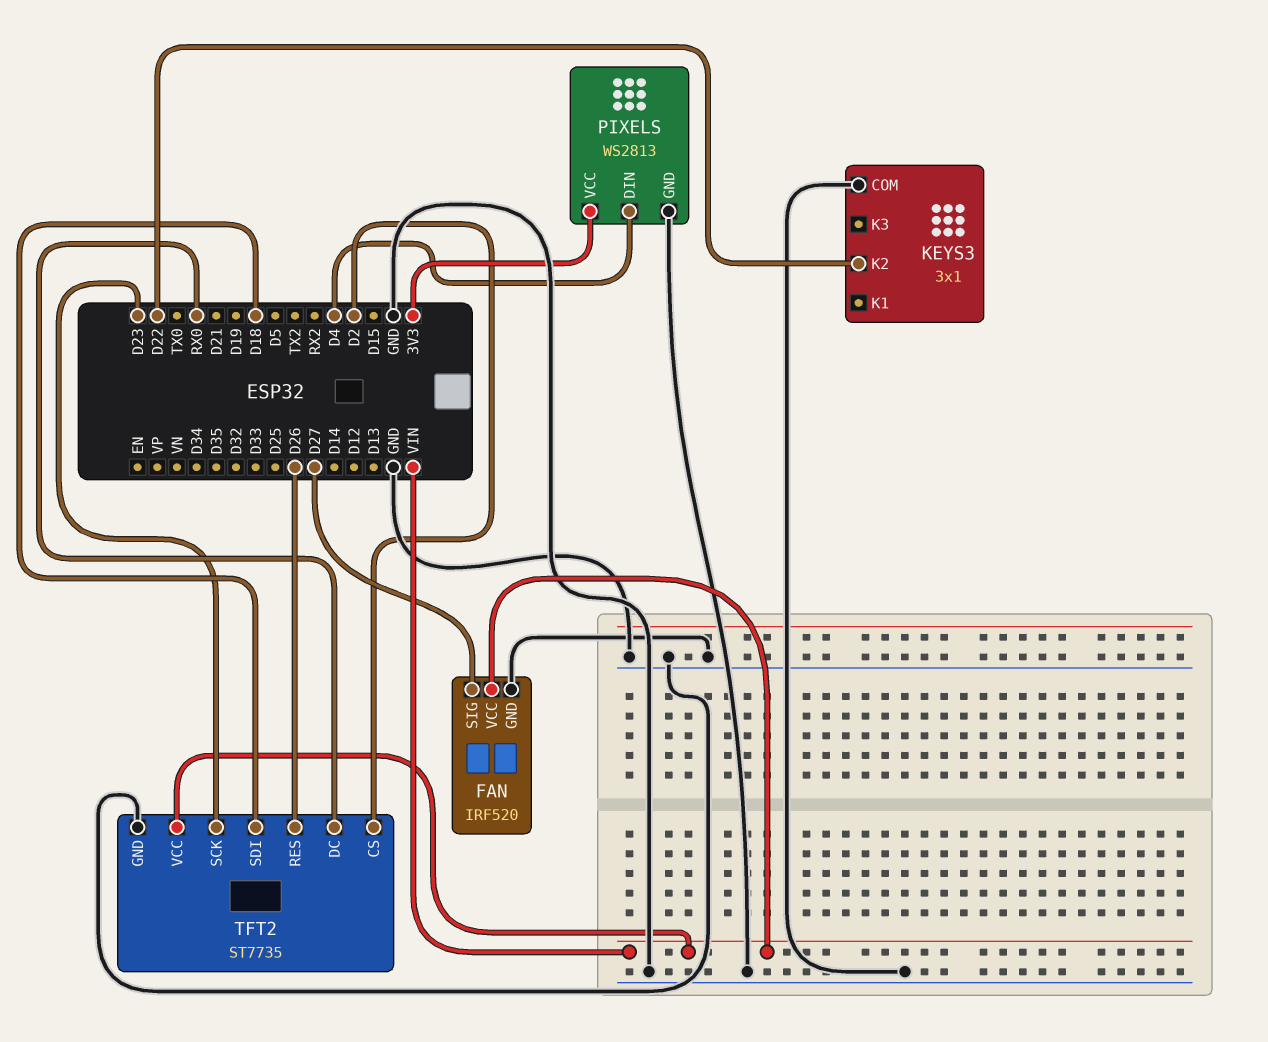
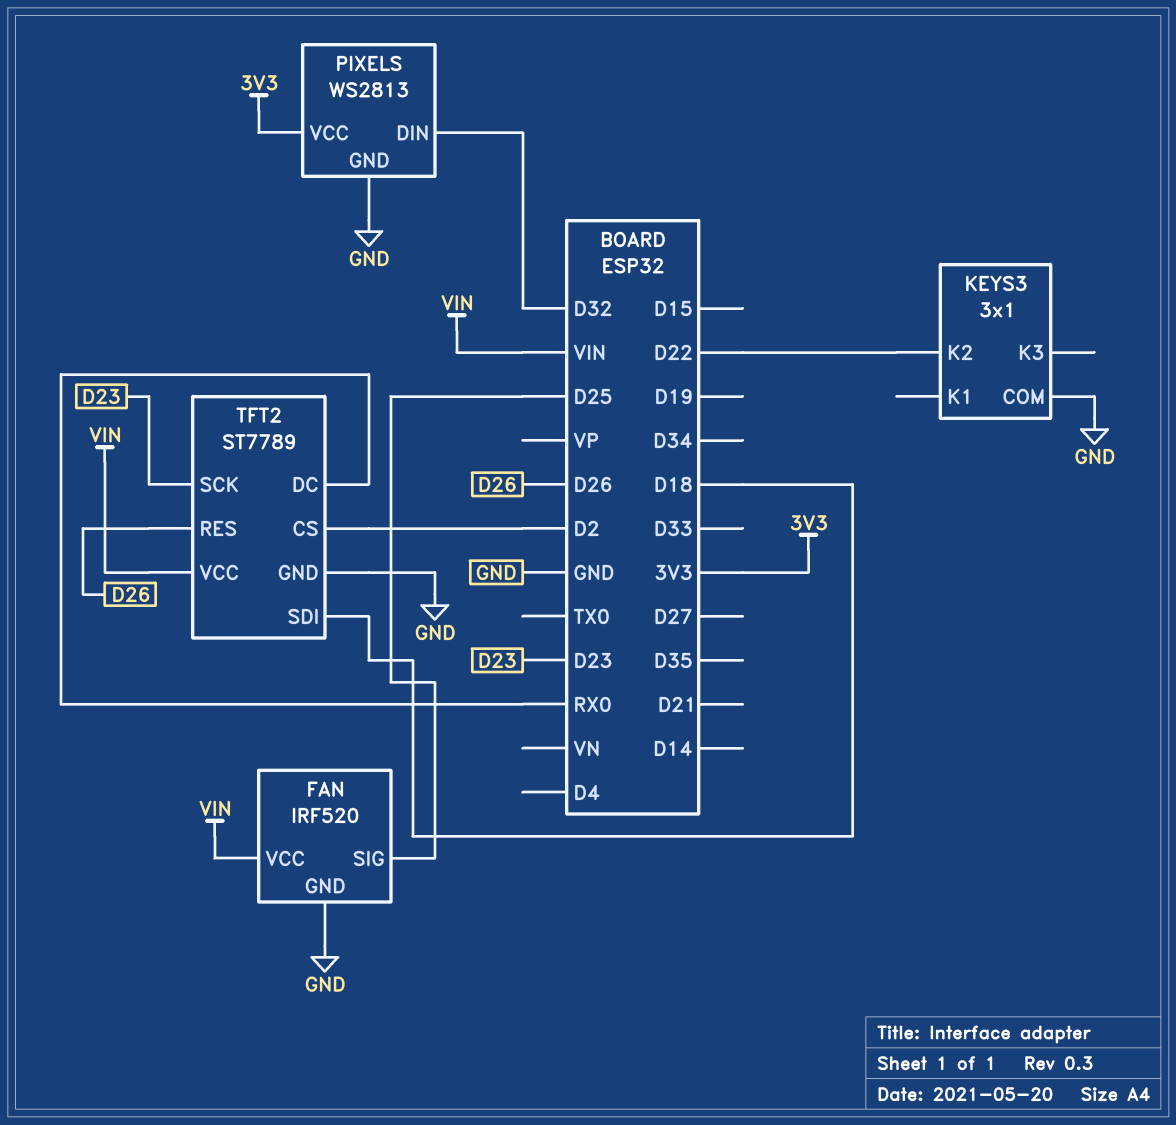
FAN pin SIG: D27 -> D25
PIXELS pin DIN: D4 -> D32
TFT2: ST7735 -> ST7789

